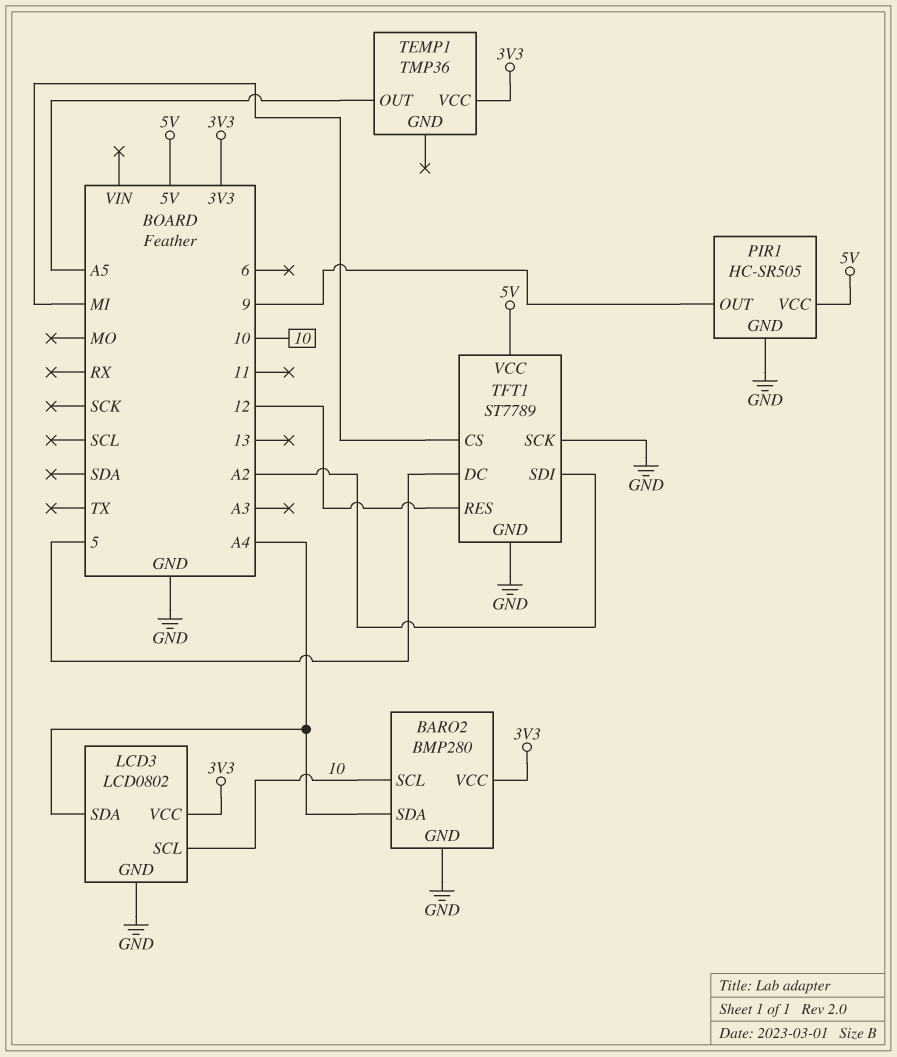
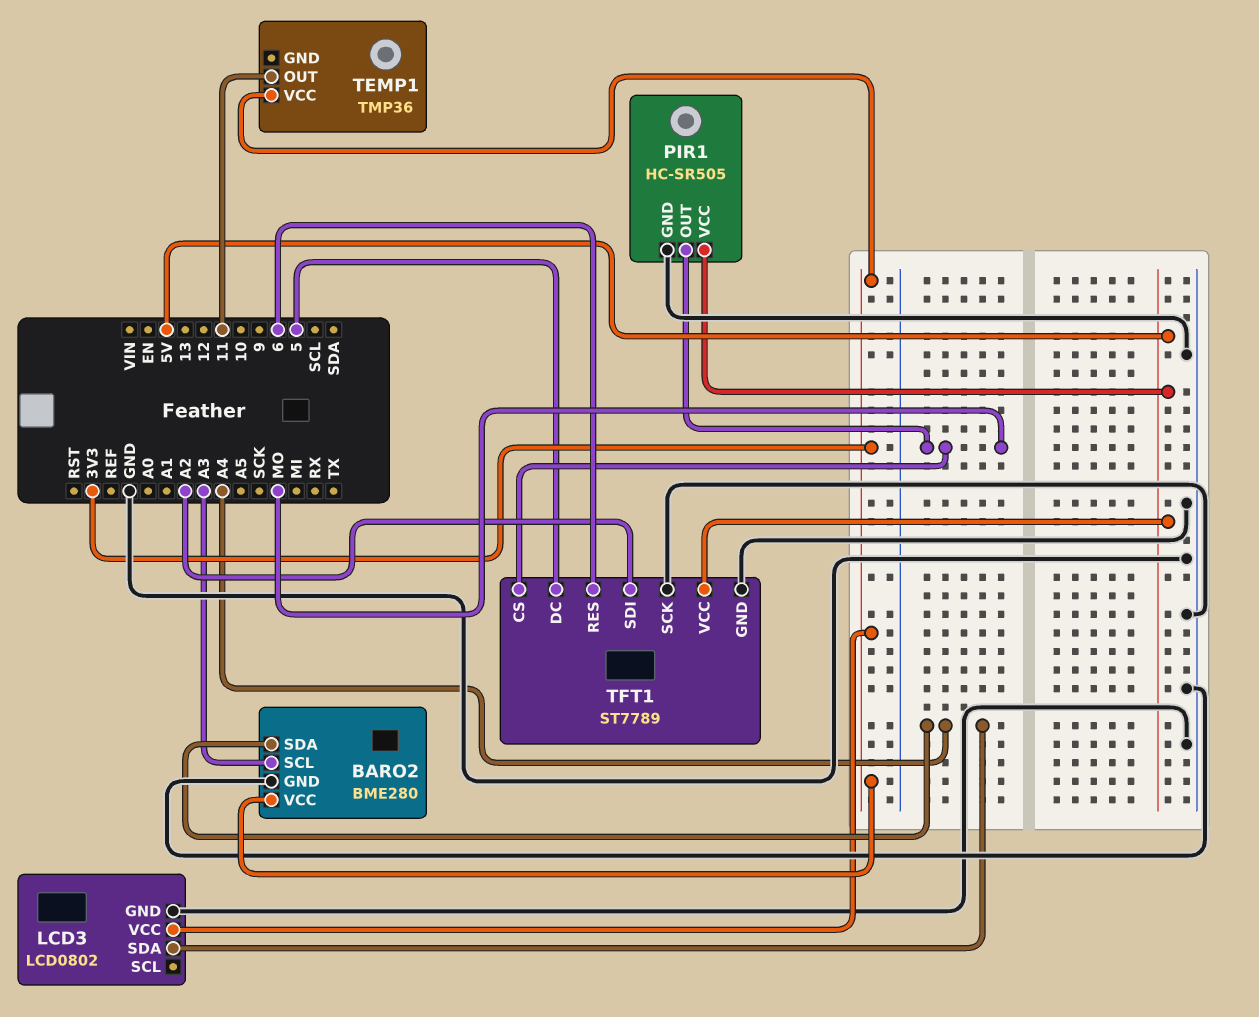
BARO2: BMP280 -> BME280
BARO2 pin SCL: 10 -> A3
LCD3 pin SCL: 10 -> none
PIR1 pin OUT: 9 -> MO
TEMP1 pin OUT: A5 -> 11
TFT1 pin CS: MI -> MO
TFT1 pin RES: 12 -> 6

